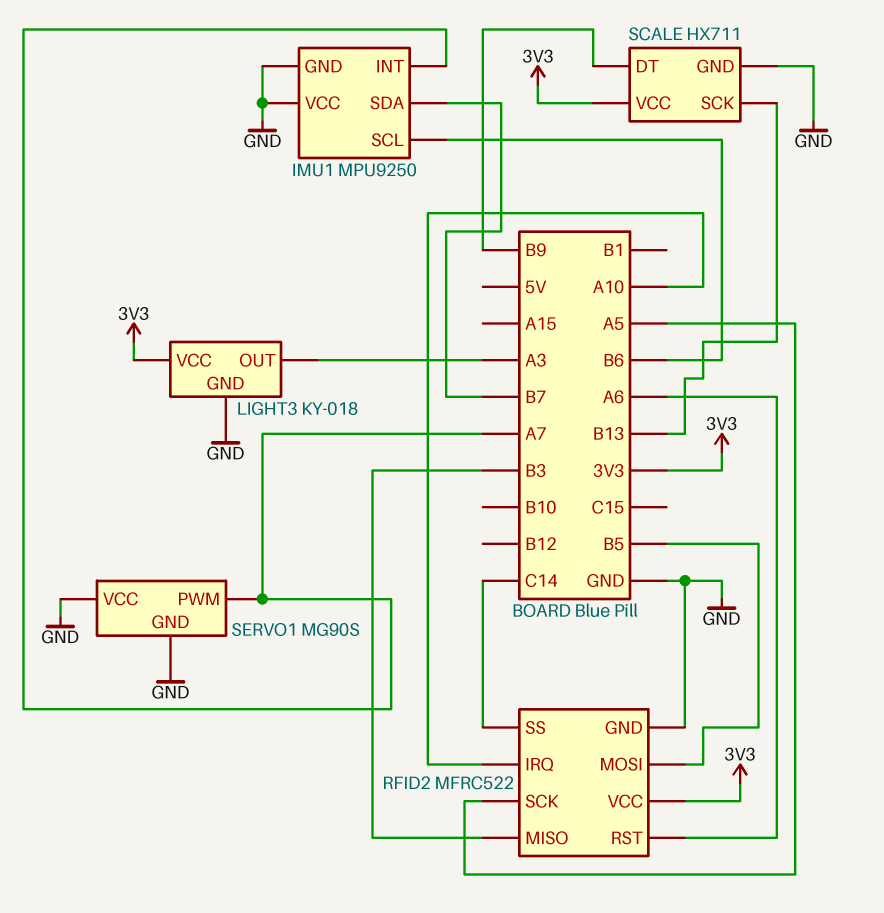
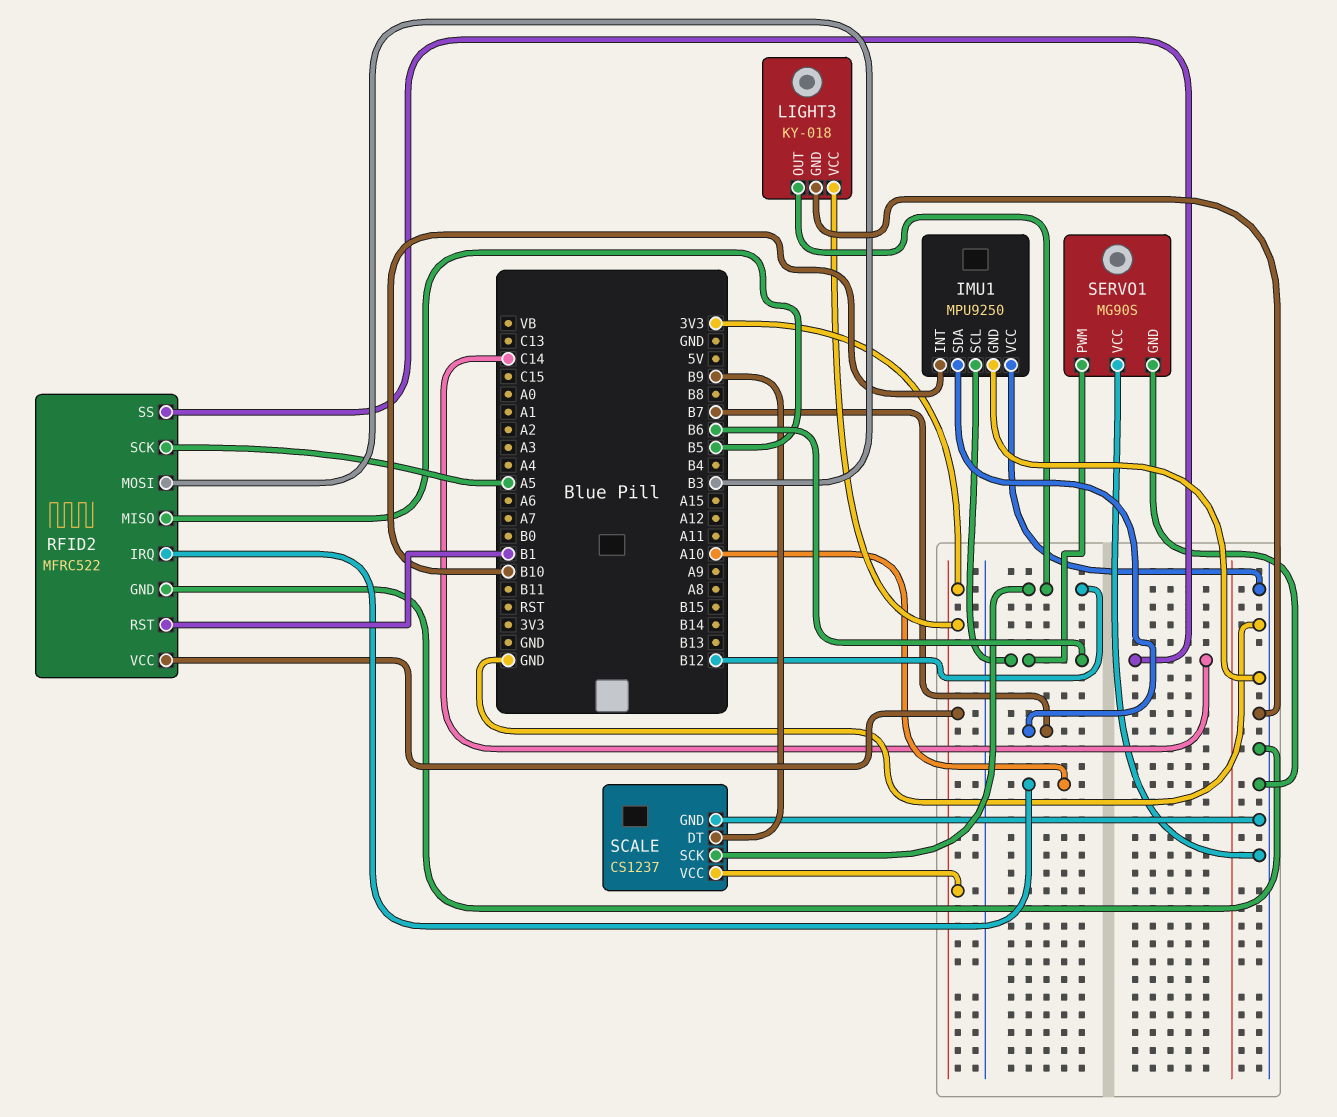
IMU1 pin INT: A7 -> B10
LIGHT3 pin OUT: A3 -> B12
RFID2 pin MISO: B3 -> B5
RFID2 pin MOSI: B5 -> B3
RFID2 pin RST: A6 -> B1
SCALE: HX711 -> CS1237
SCALE pin SCK: B13 -> B12
SERVO1 pin PWM: A7 -> B6

